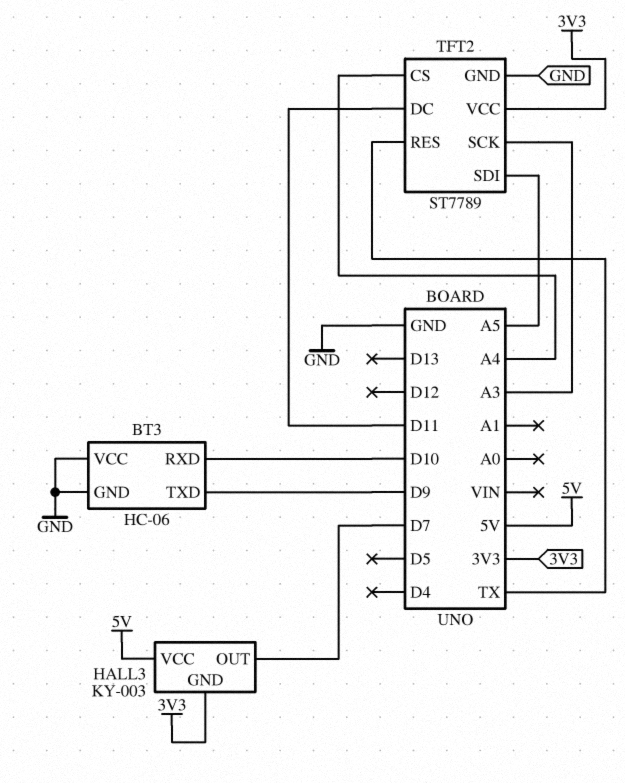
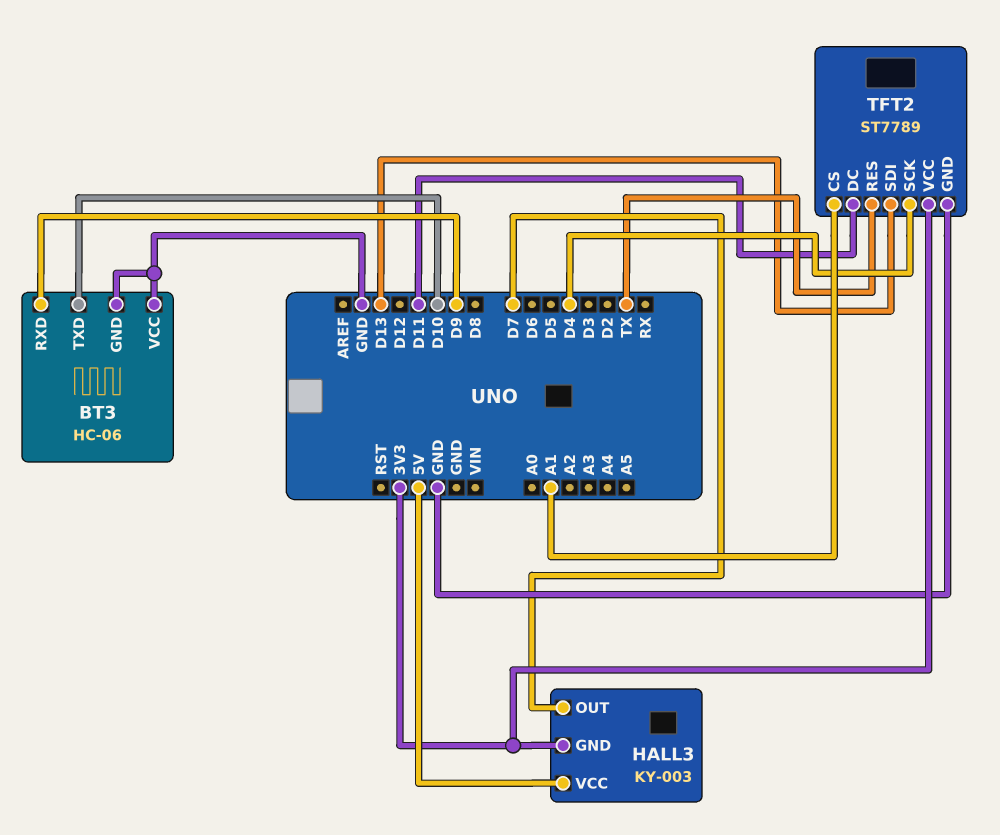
BT3 pin RXD: D10 -> D9
BT3 pin TXD: D9 -> D10
TFT2 pin CS: A4 -> A1
TFT2 pin SCK: A3 -> D4
TFT2 pin SDI: A5 -> D13

